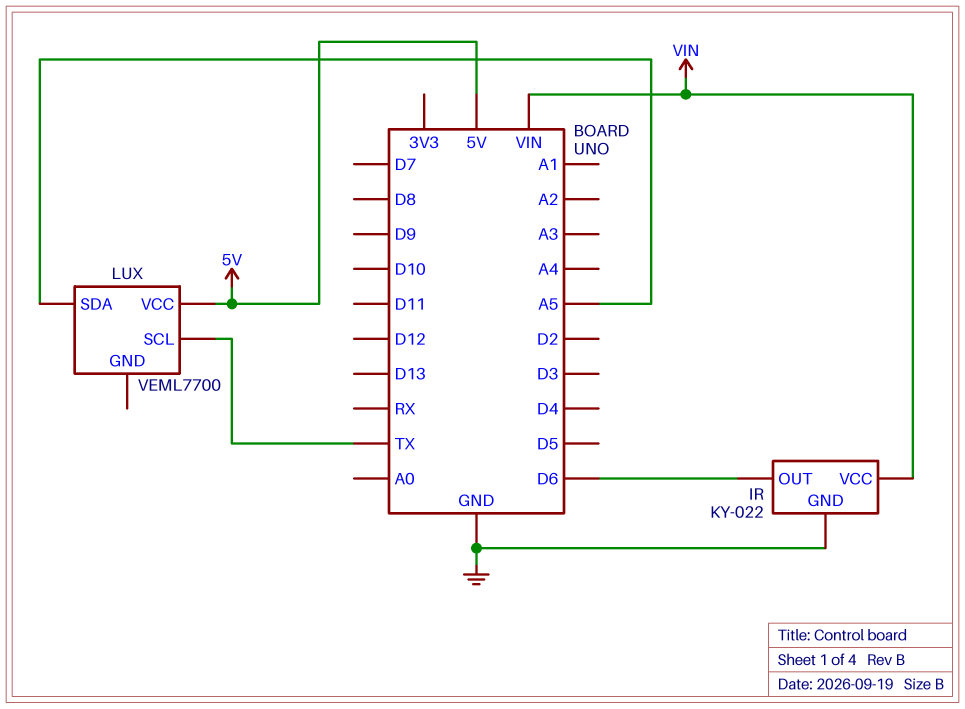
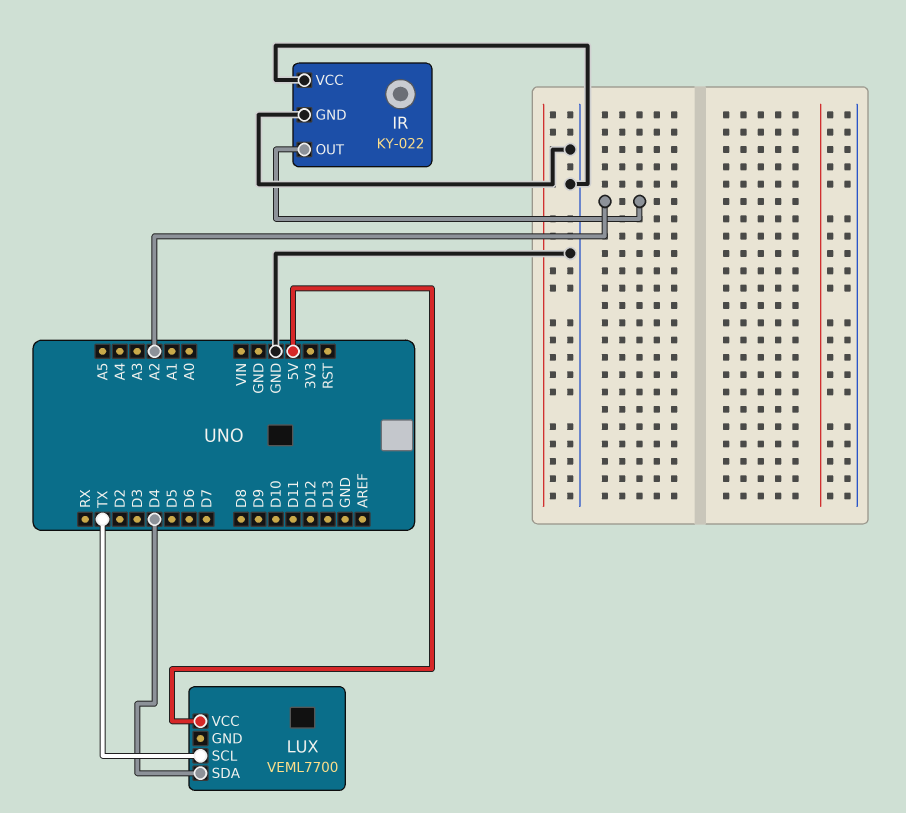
IR pin OUT: D6 -> A2
IR pin VCC: VIN -> GND
LUX pin SDA: A5 -> D4

